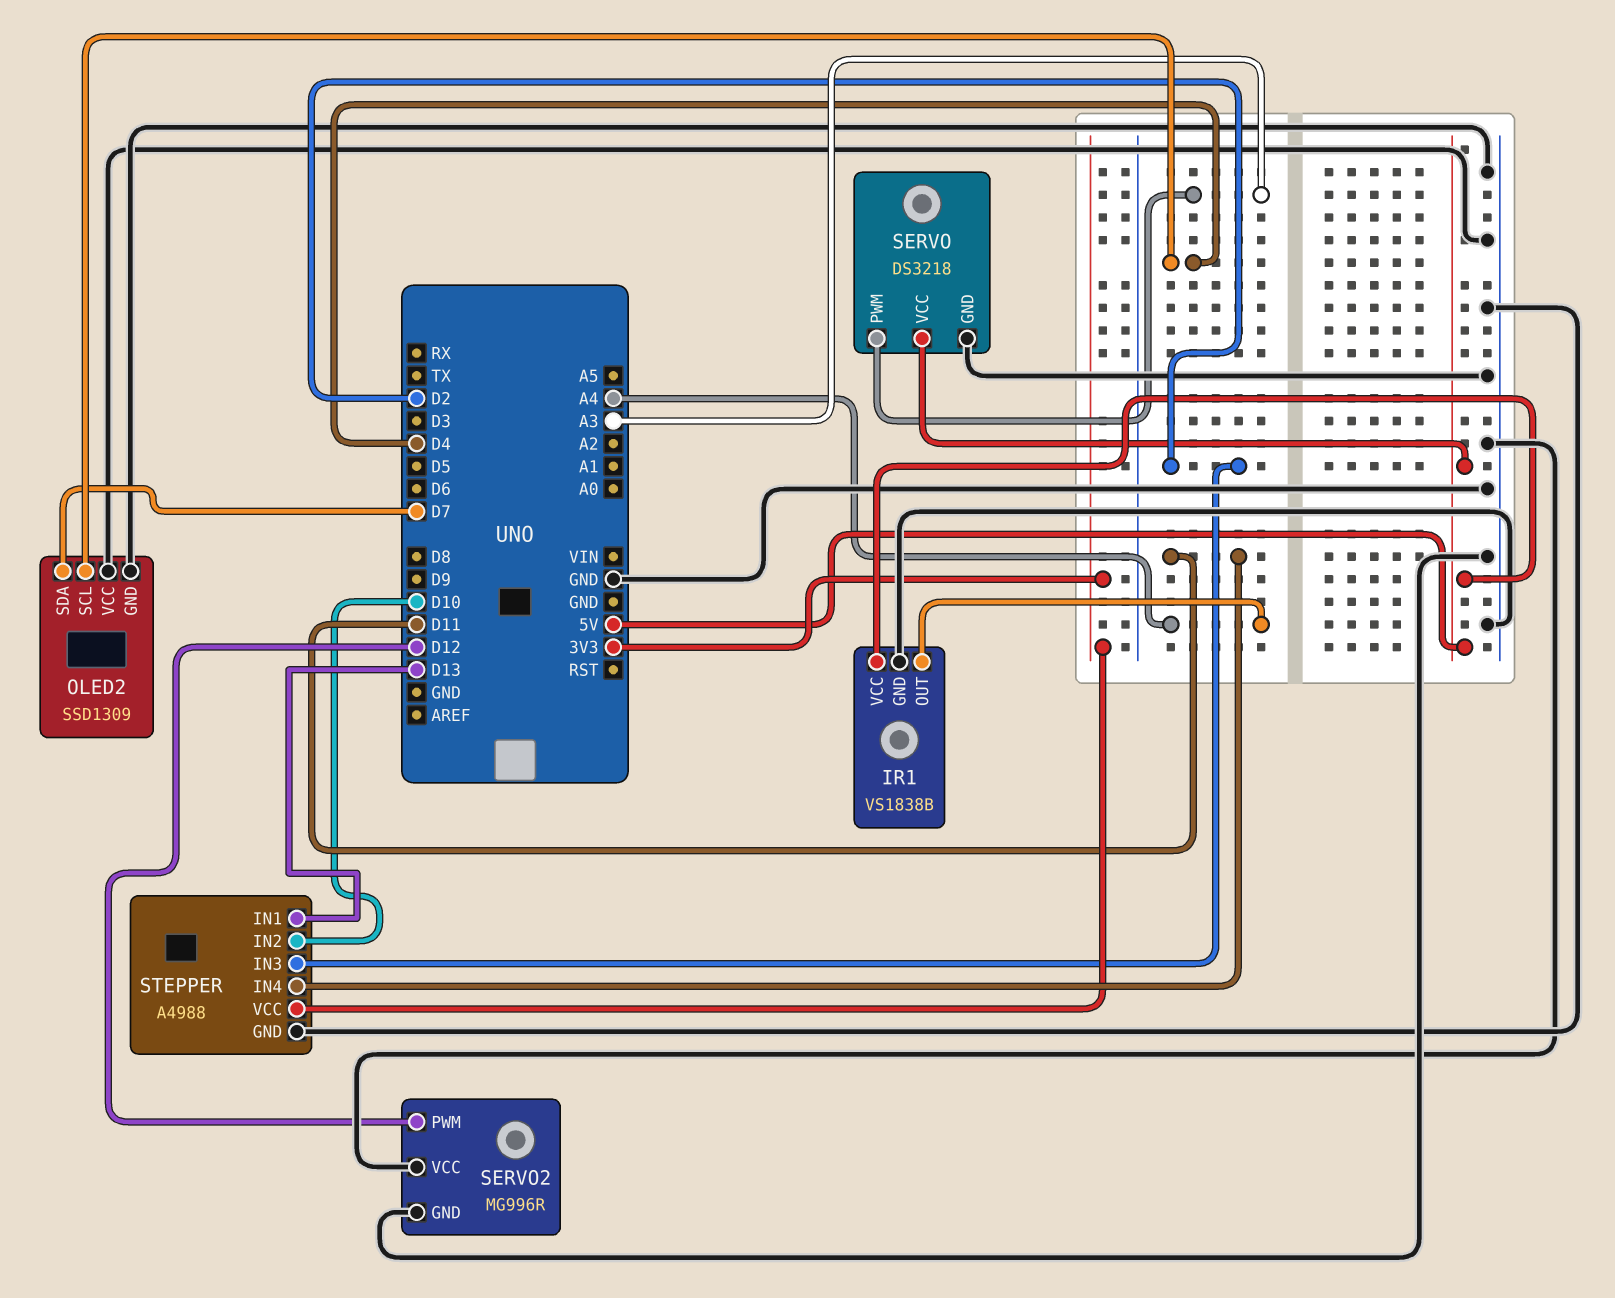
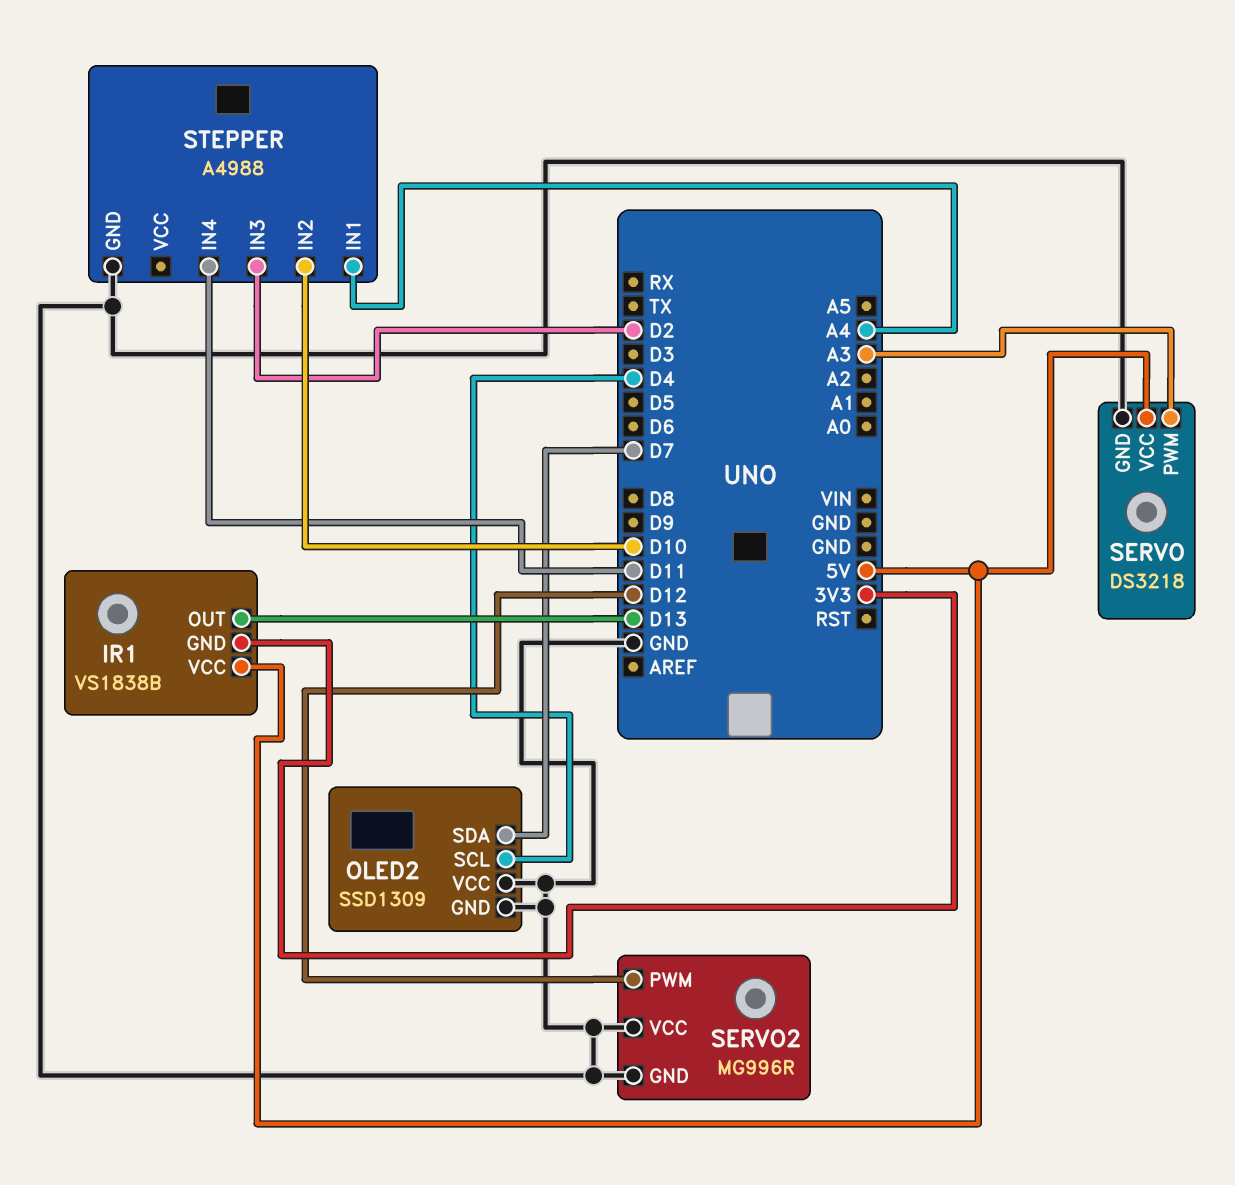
IR1 pin GND: GND -> 3V3
IR1 pin OUT: A4 -> D13
STEPPER pin IN1: D13 -> A4
STEPPER pin VCC: 3V3 -> none

